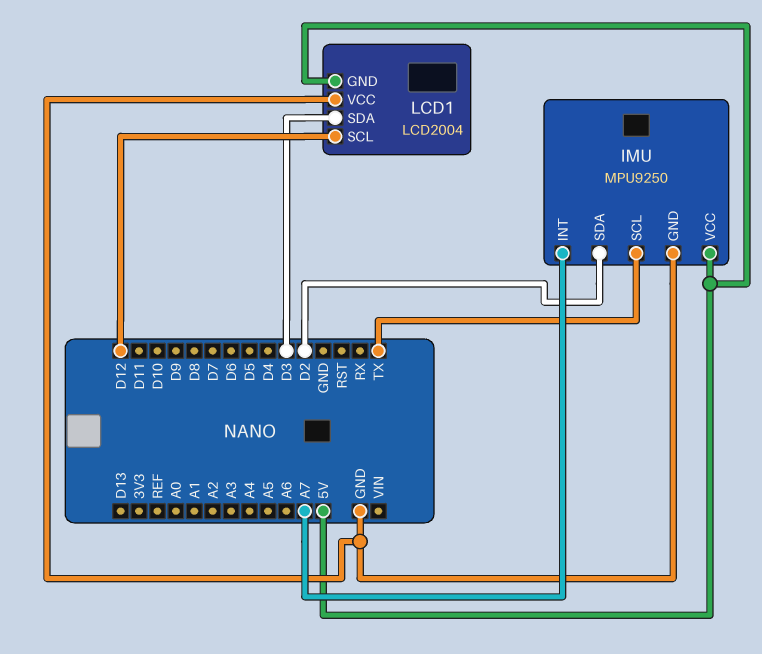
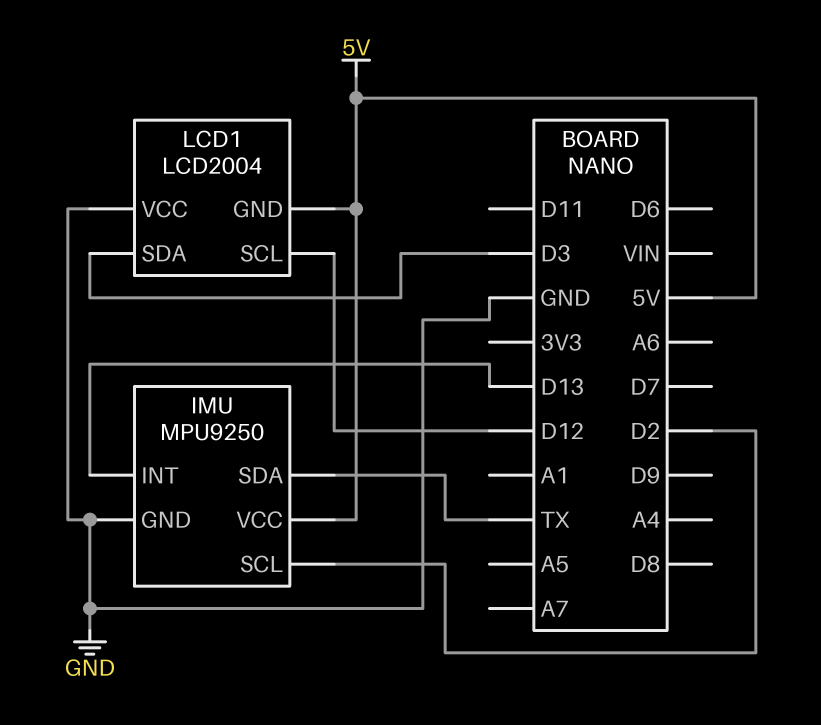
IMU pin INT: A7 -> D13
IMU pin SCL: TX -> D2
IMU pin SDA: D2 -> TX

